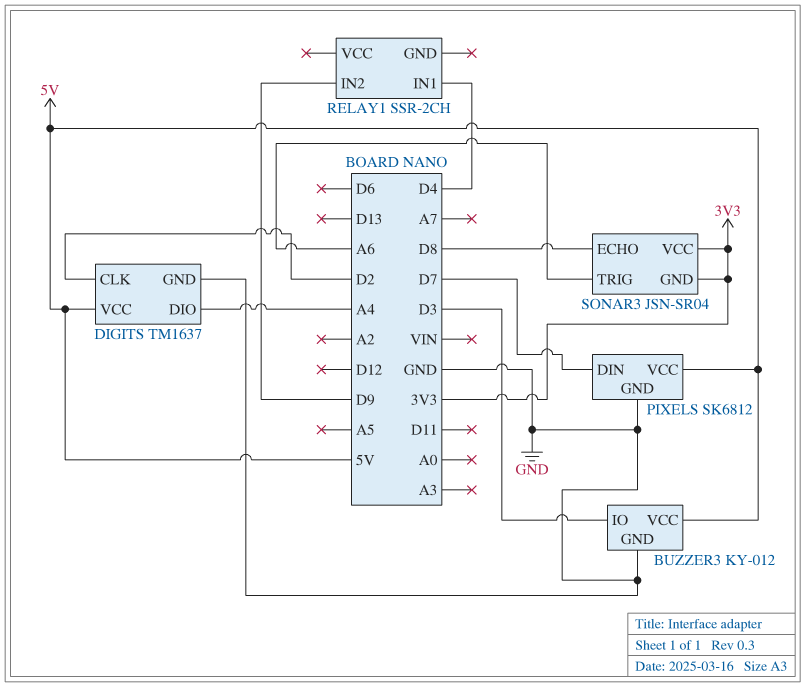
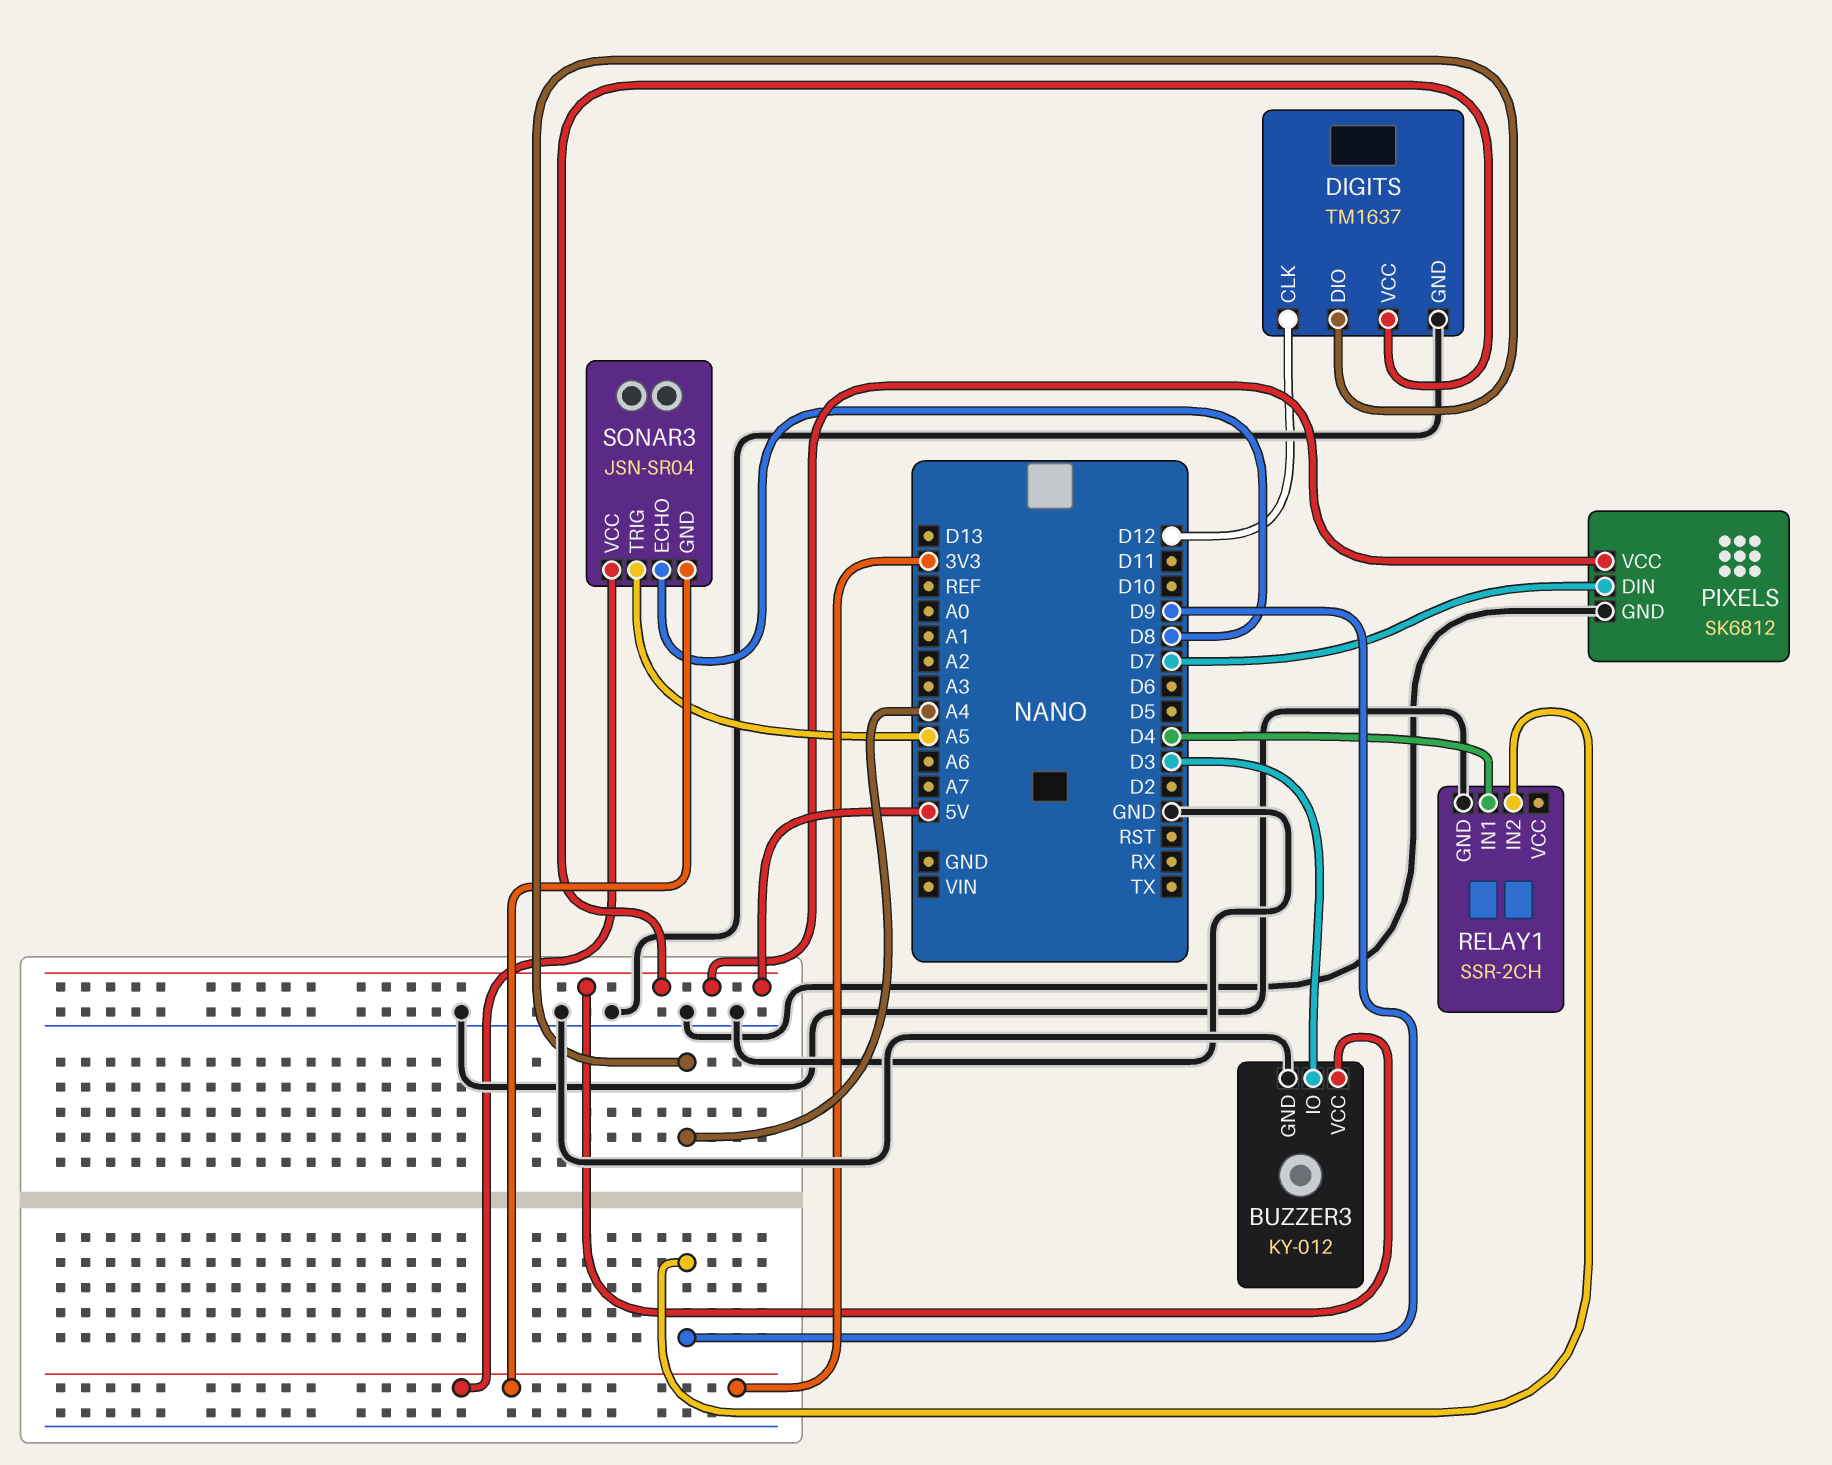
DIGITS pin CLK: D2 -> D12
RELAY1 pin GND: none -> GND
SONAR3 pin TRIG: A6 -> A5

